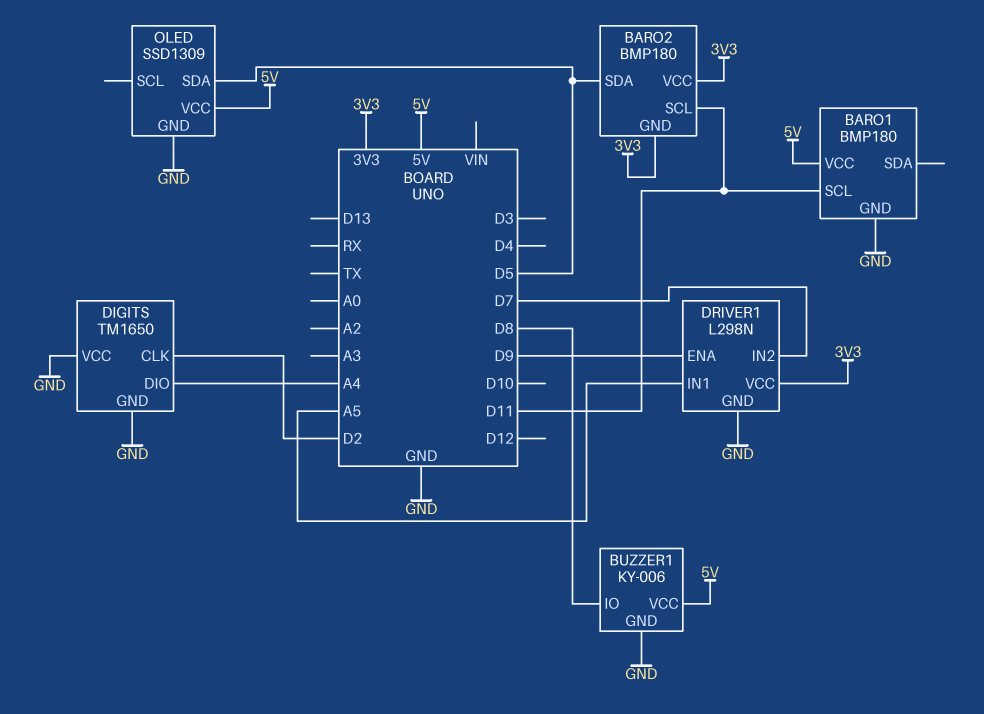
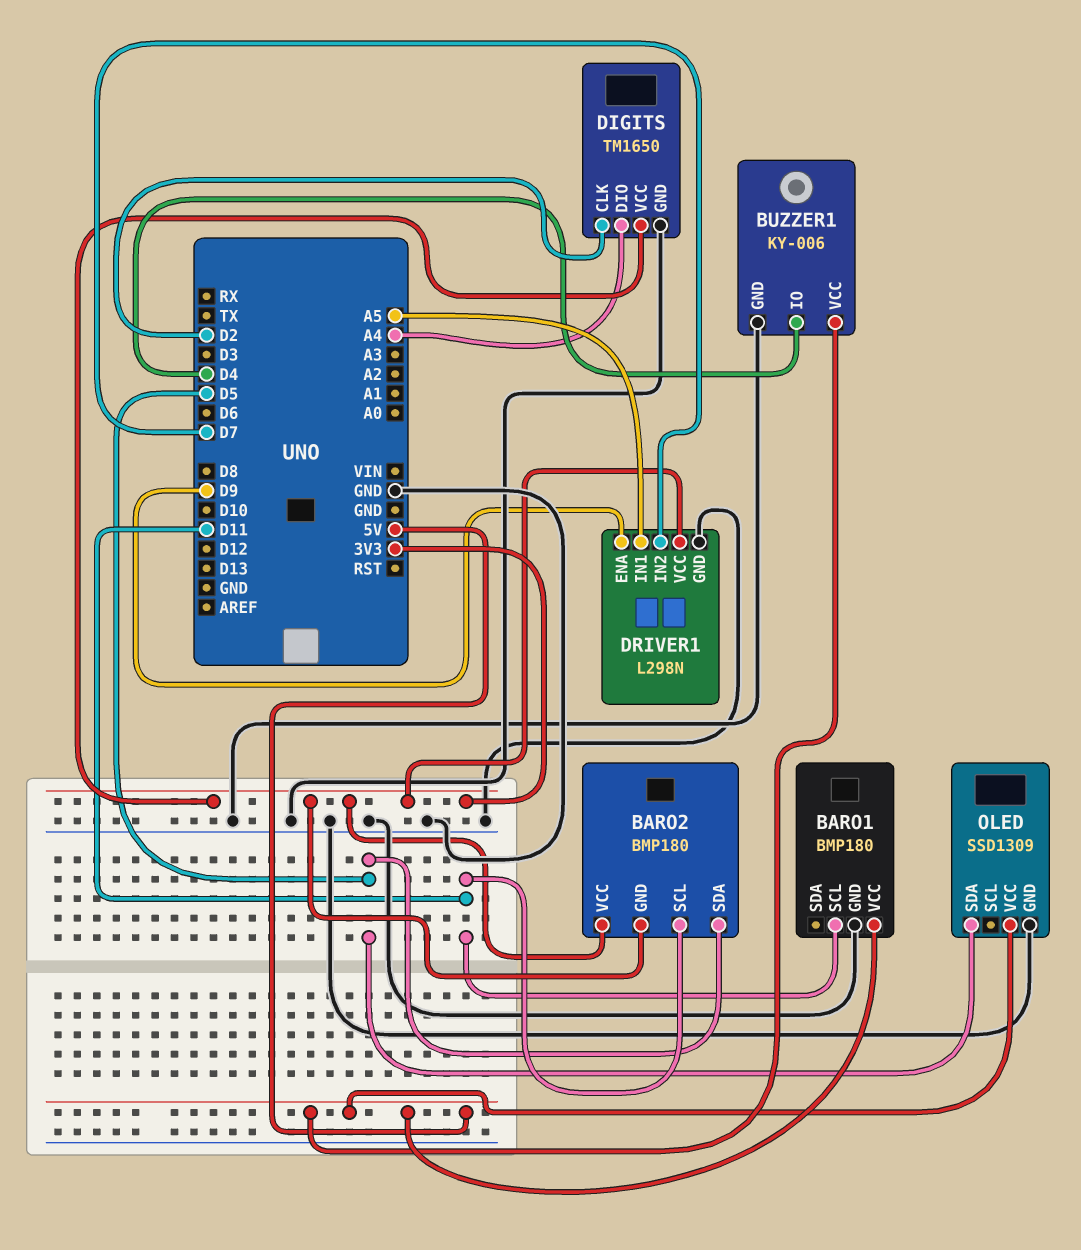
BUZZER1 pin IO: D8 -> D4
DIGITS pin VCC: GND -> 3V3

